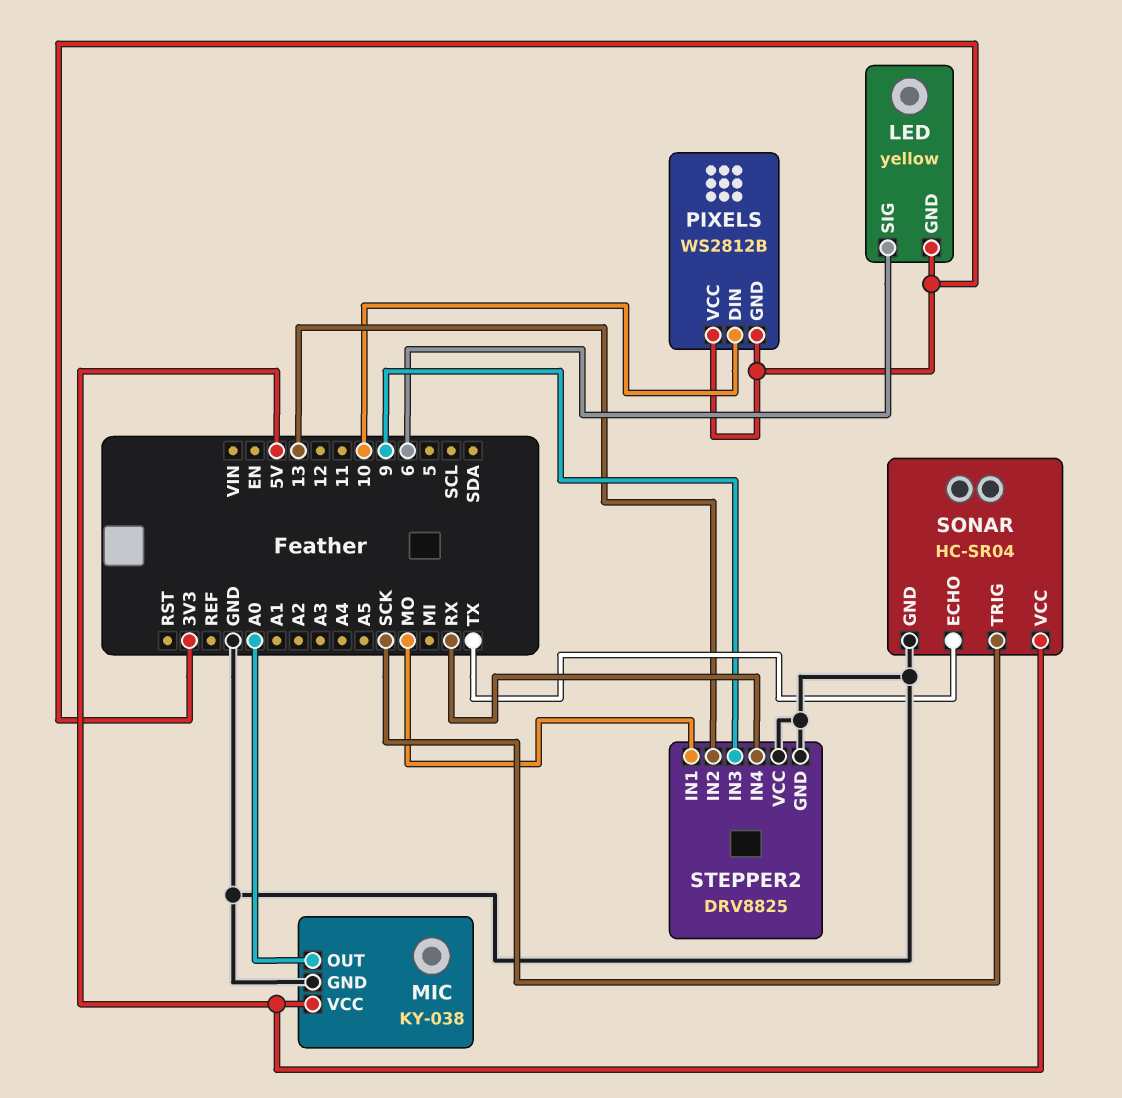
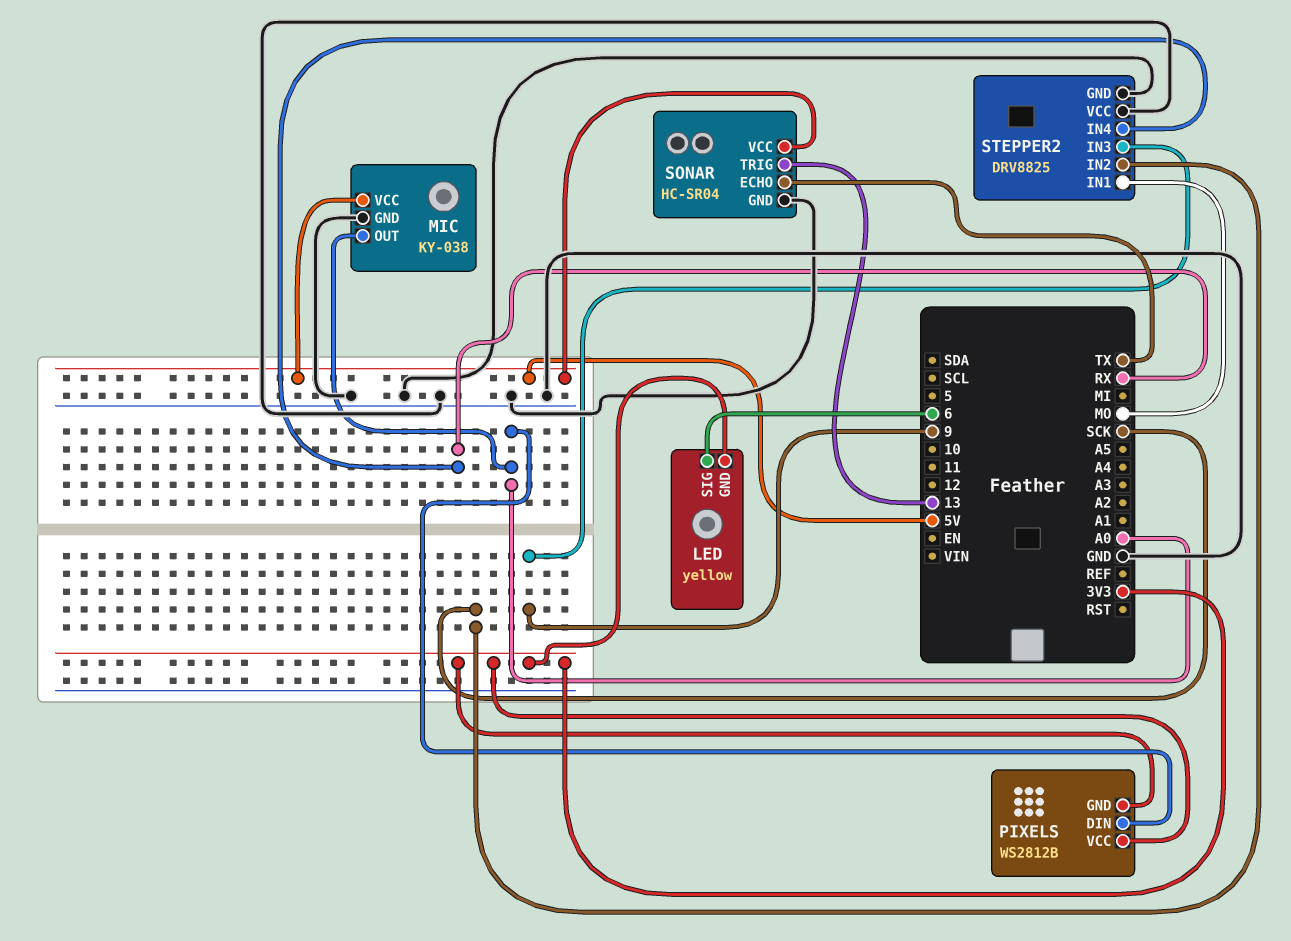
PIXELS pin DIN: 10 -> A0
SONAR pin TRIG: SCK -> 13
STEPPER2 pin IN2: 13 -> SCK

